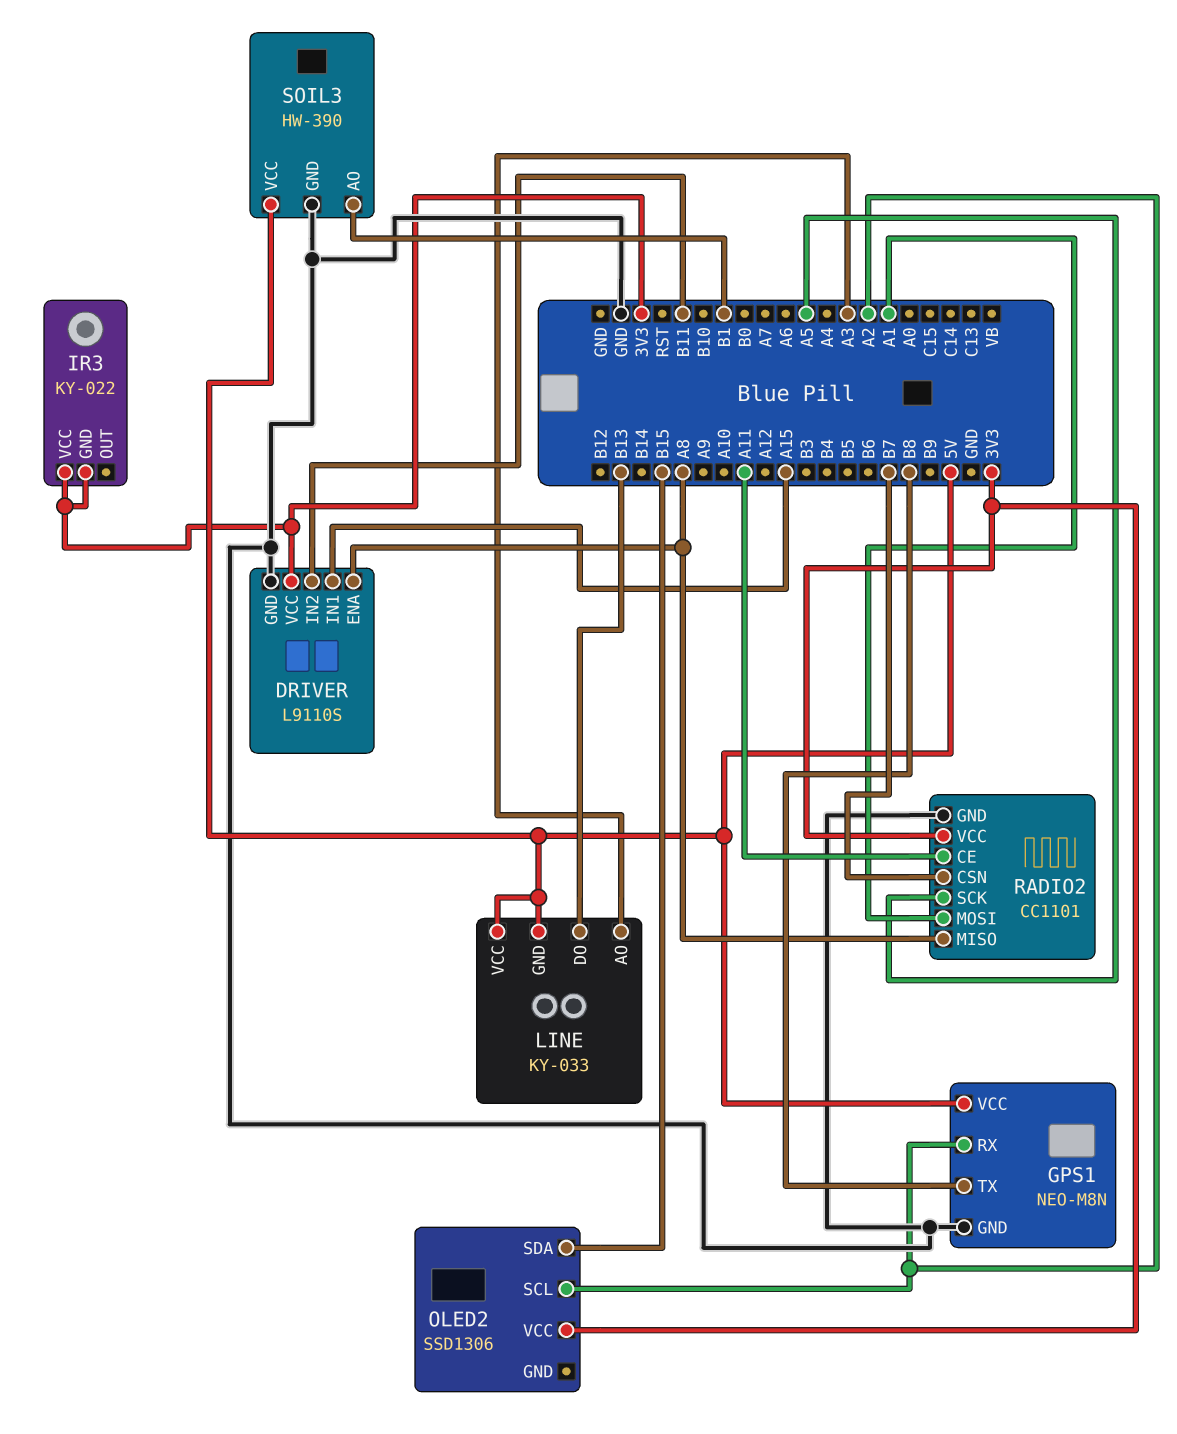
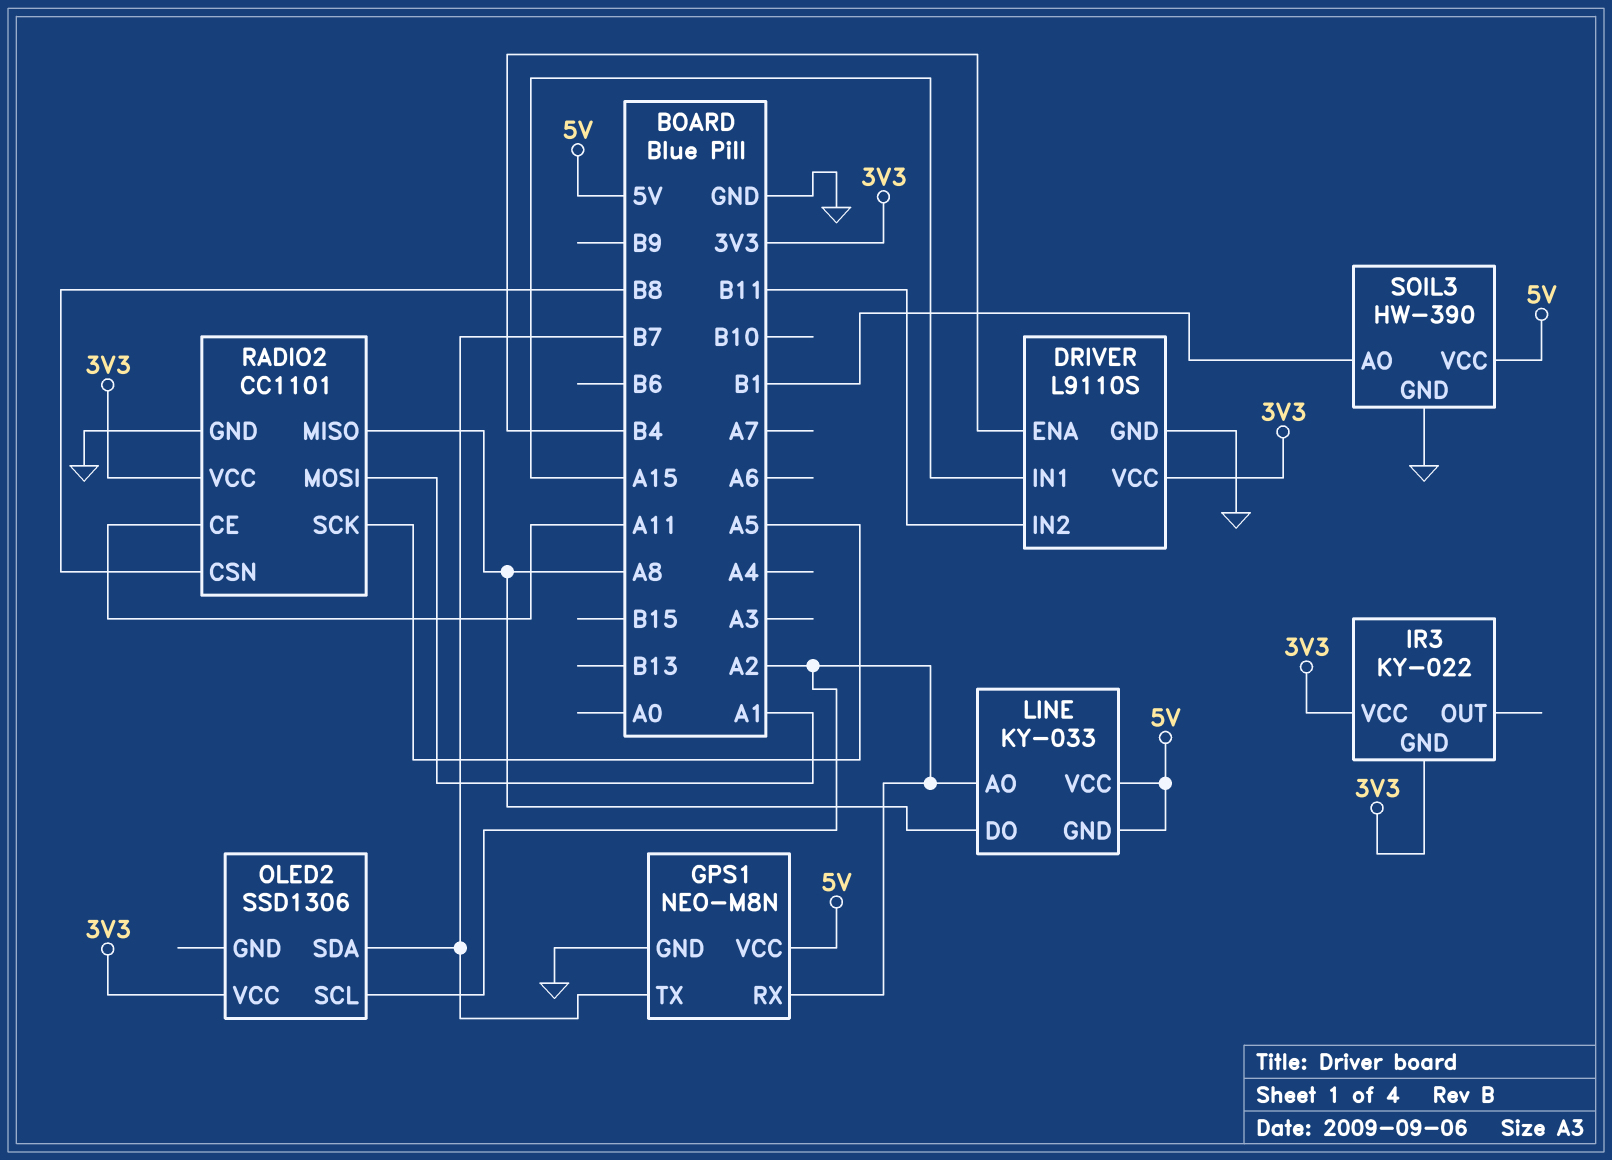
DRIVER pin ENA: A8 -> B4
GPS1 pin TX: B8 -> B7
LINE pin AO: A3 -> A2
LINE pin DO: B13 -> A8
OLED2 pin SDA: B15 -> B7
RADIO2 pin CSN: B7 -> B8

